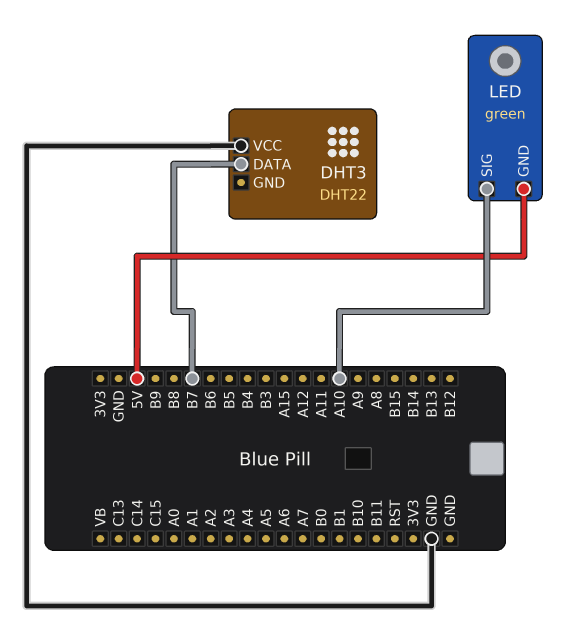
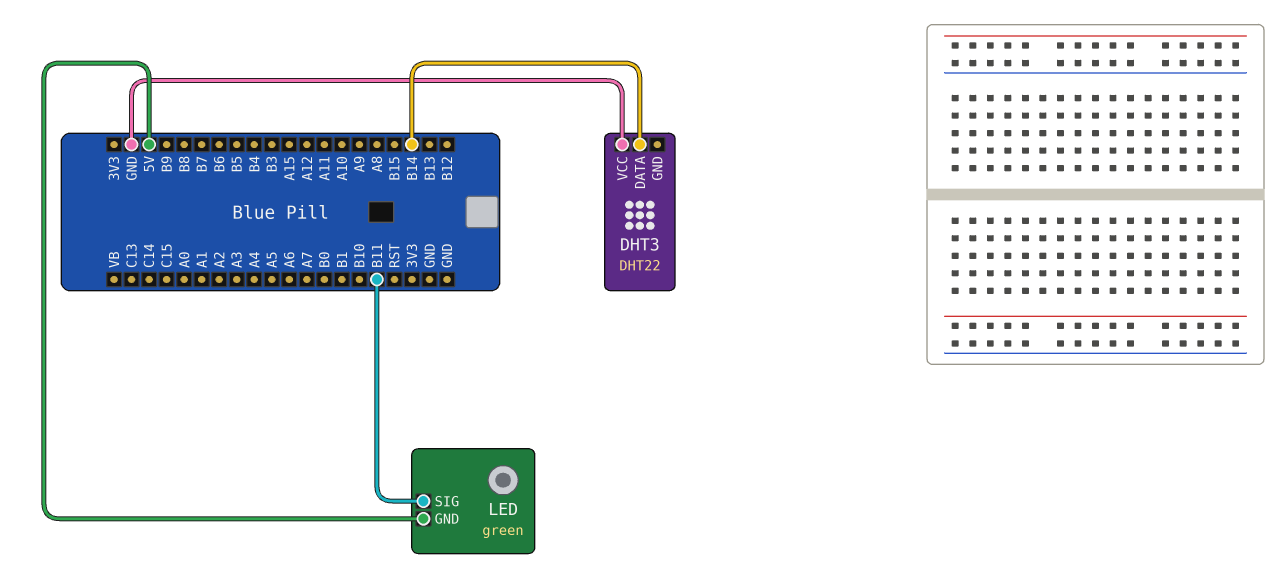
DHT3 pin DATA: B7 -> B14
LED pin SIG: A10 -> B11

